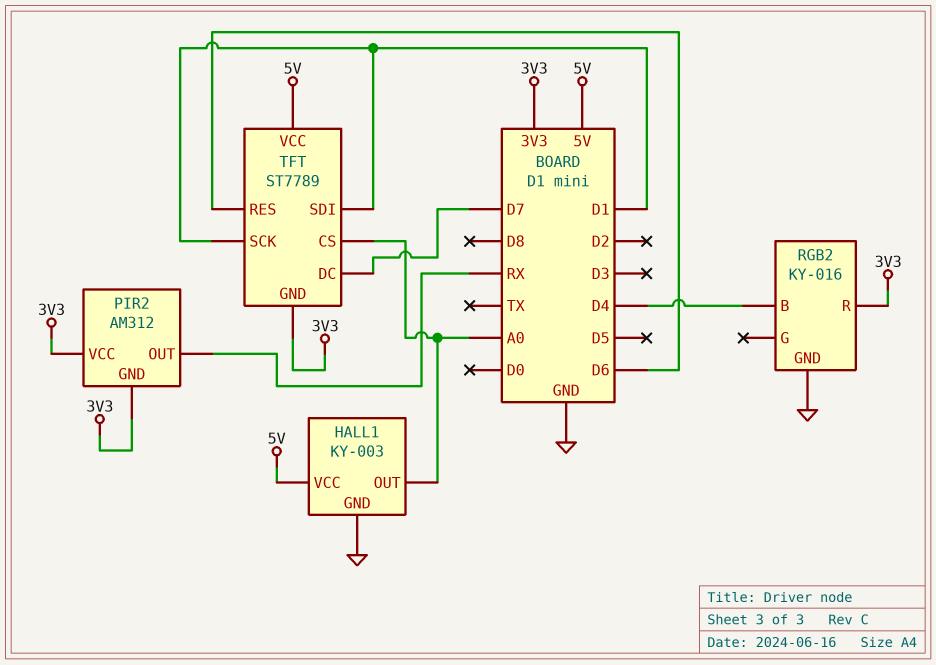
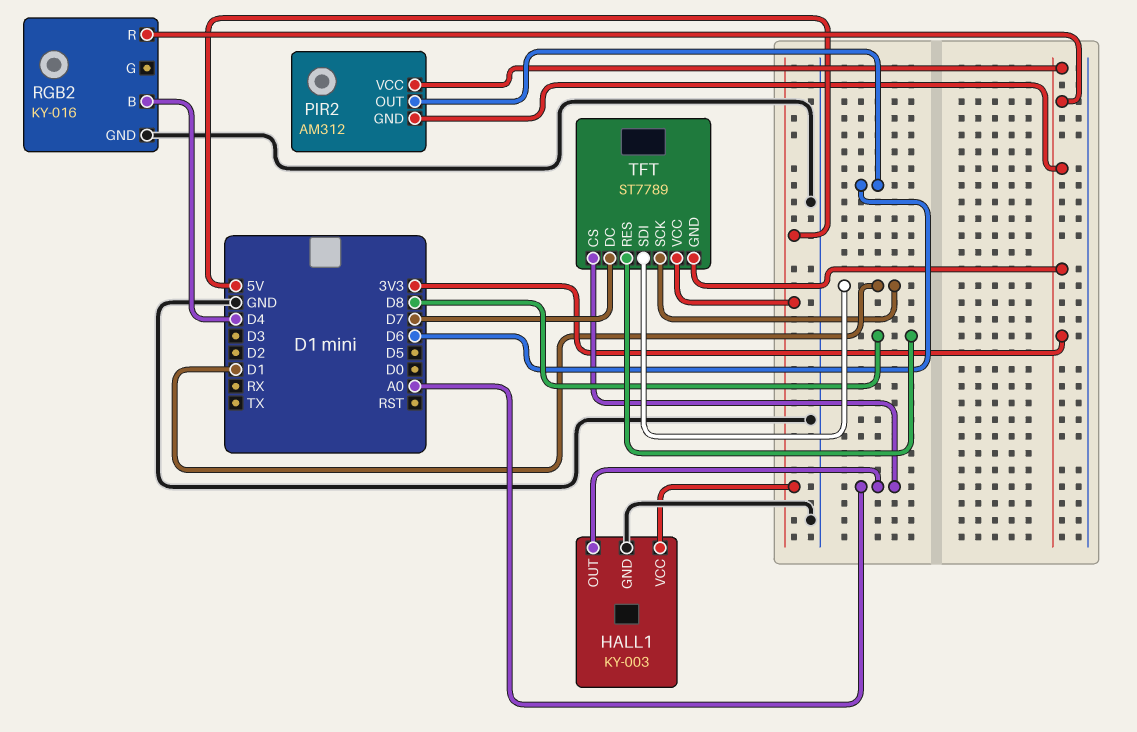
PIR2 pin OUT: RX -> D6
TFT pin RES: D6 -> D8

